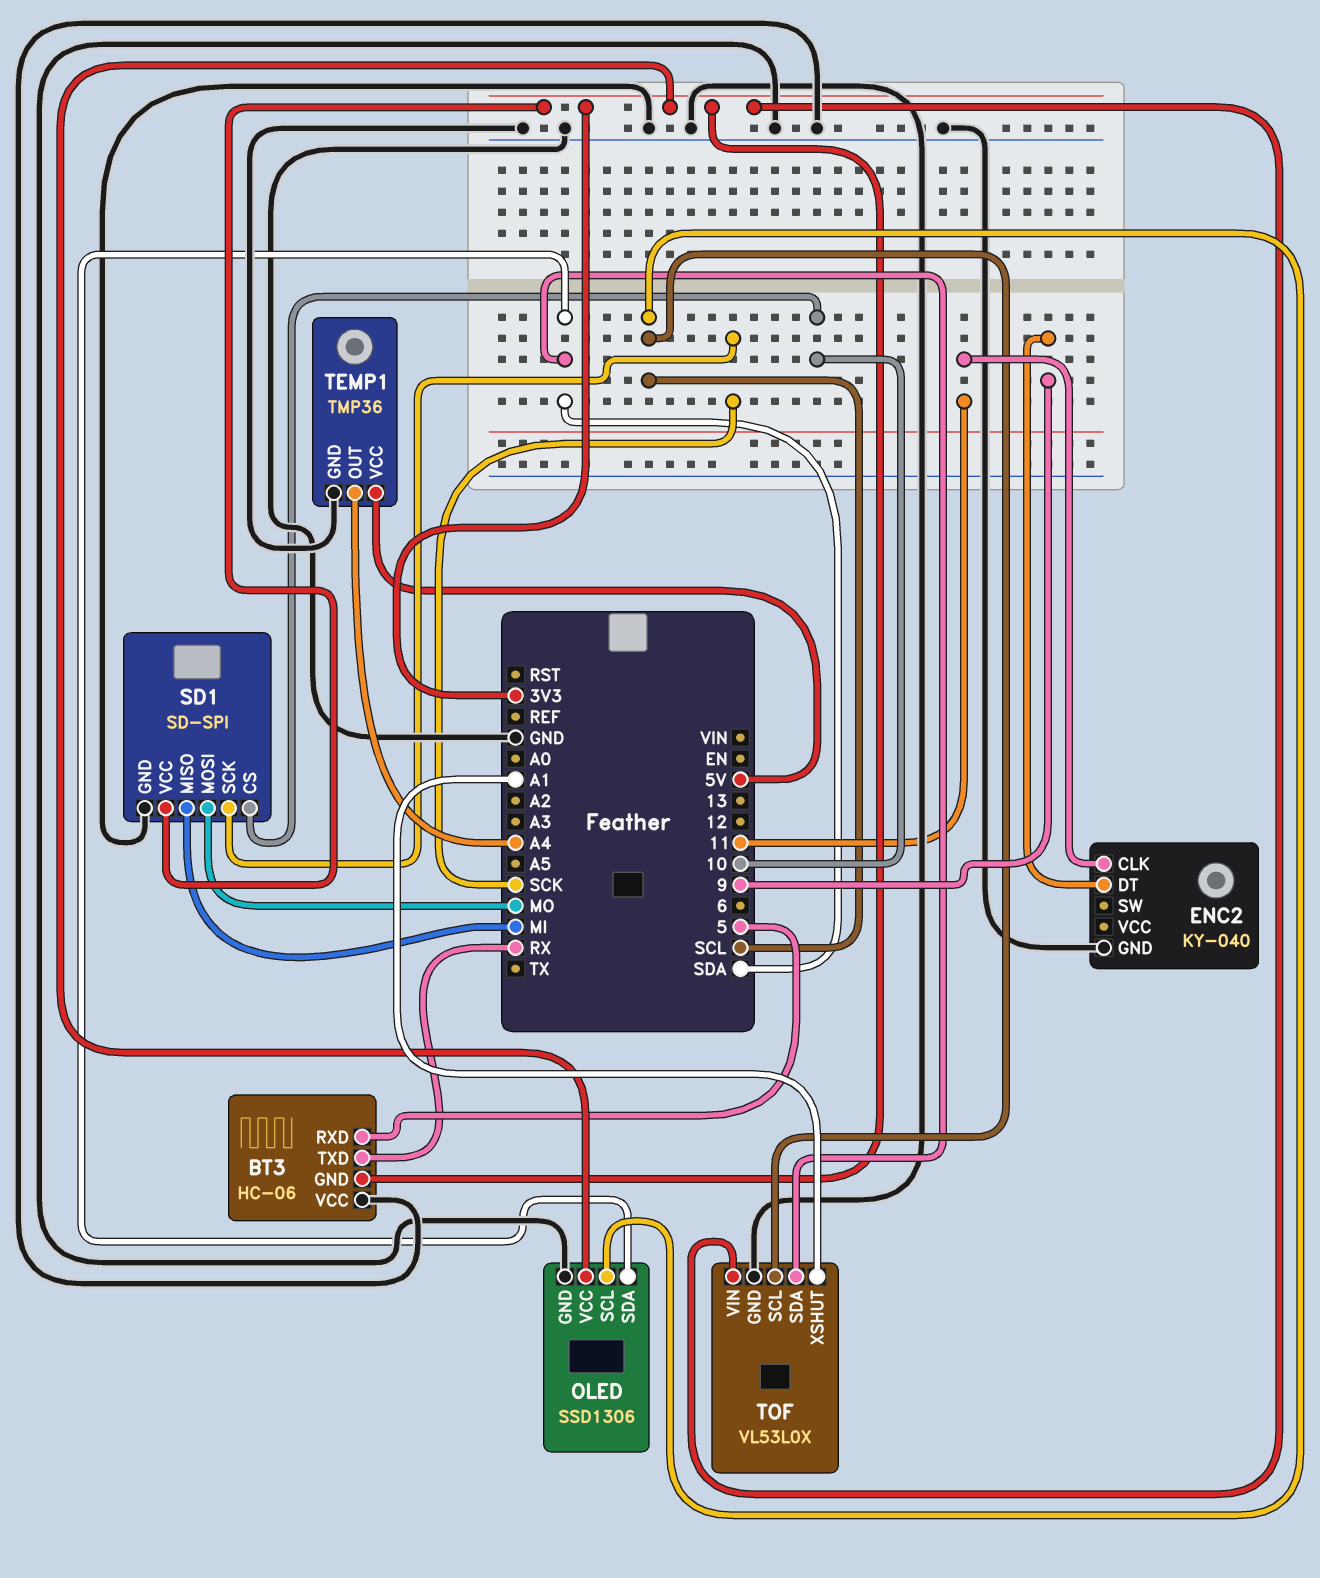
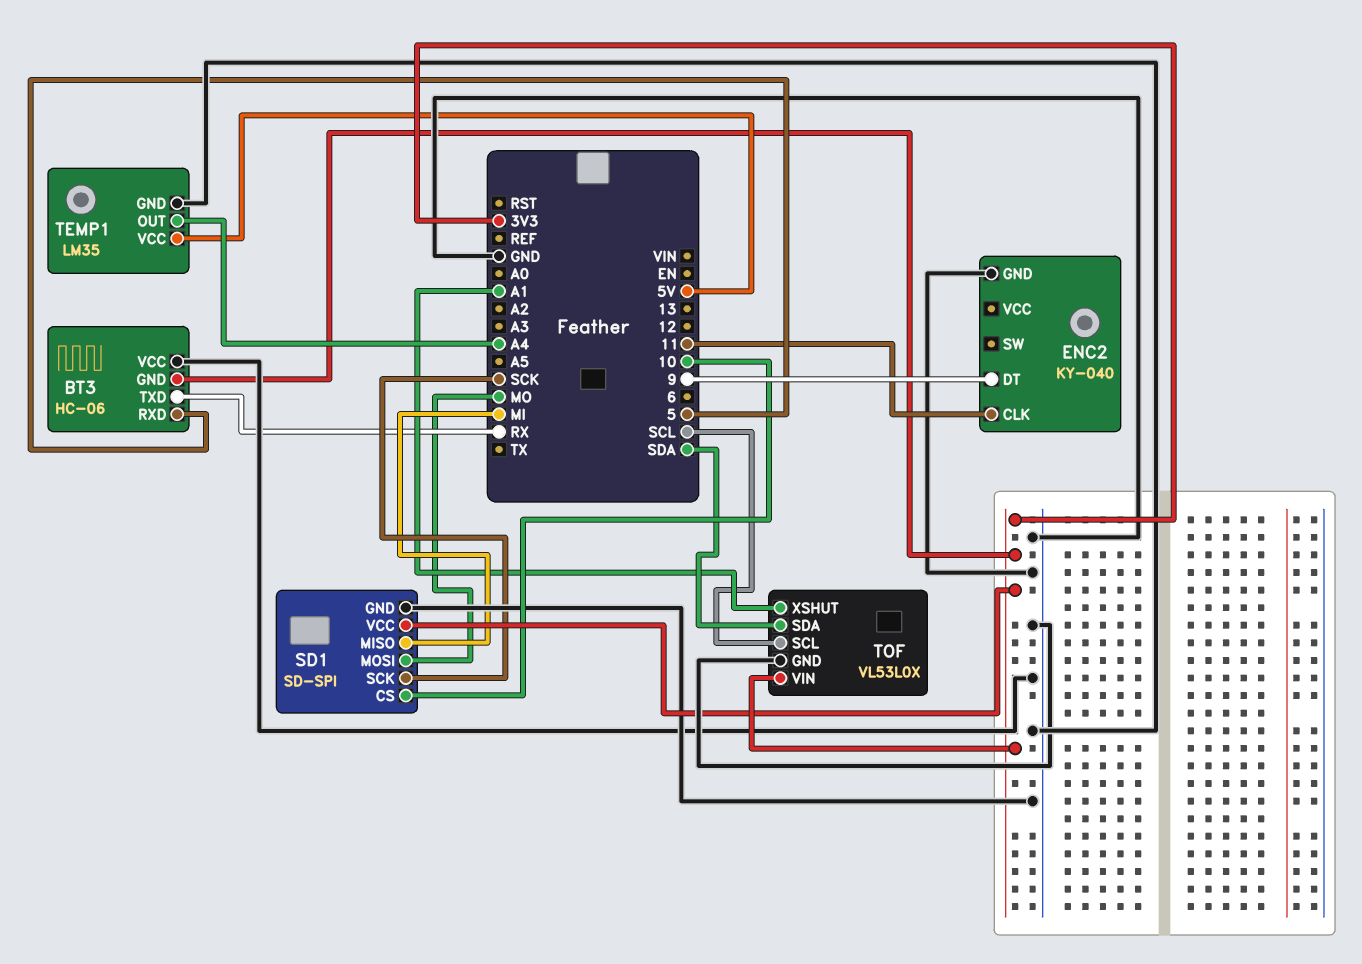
OLED: SSD1306 -> none
OLED pin GND: GND -> none
OLED pin SCL: SCL -> none
OLED pin SDA: SDA -> none
OLED pin VCC: 3V3 -> none
TEMP1: TMP36 -> LM35

